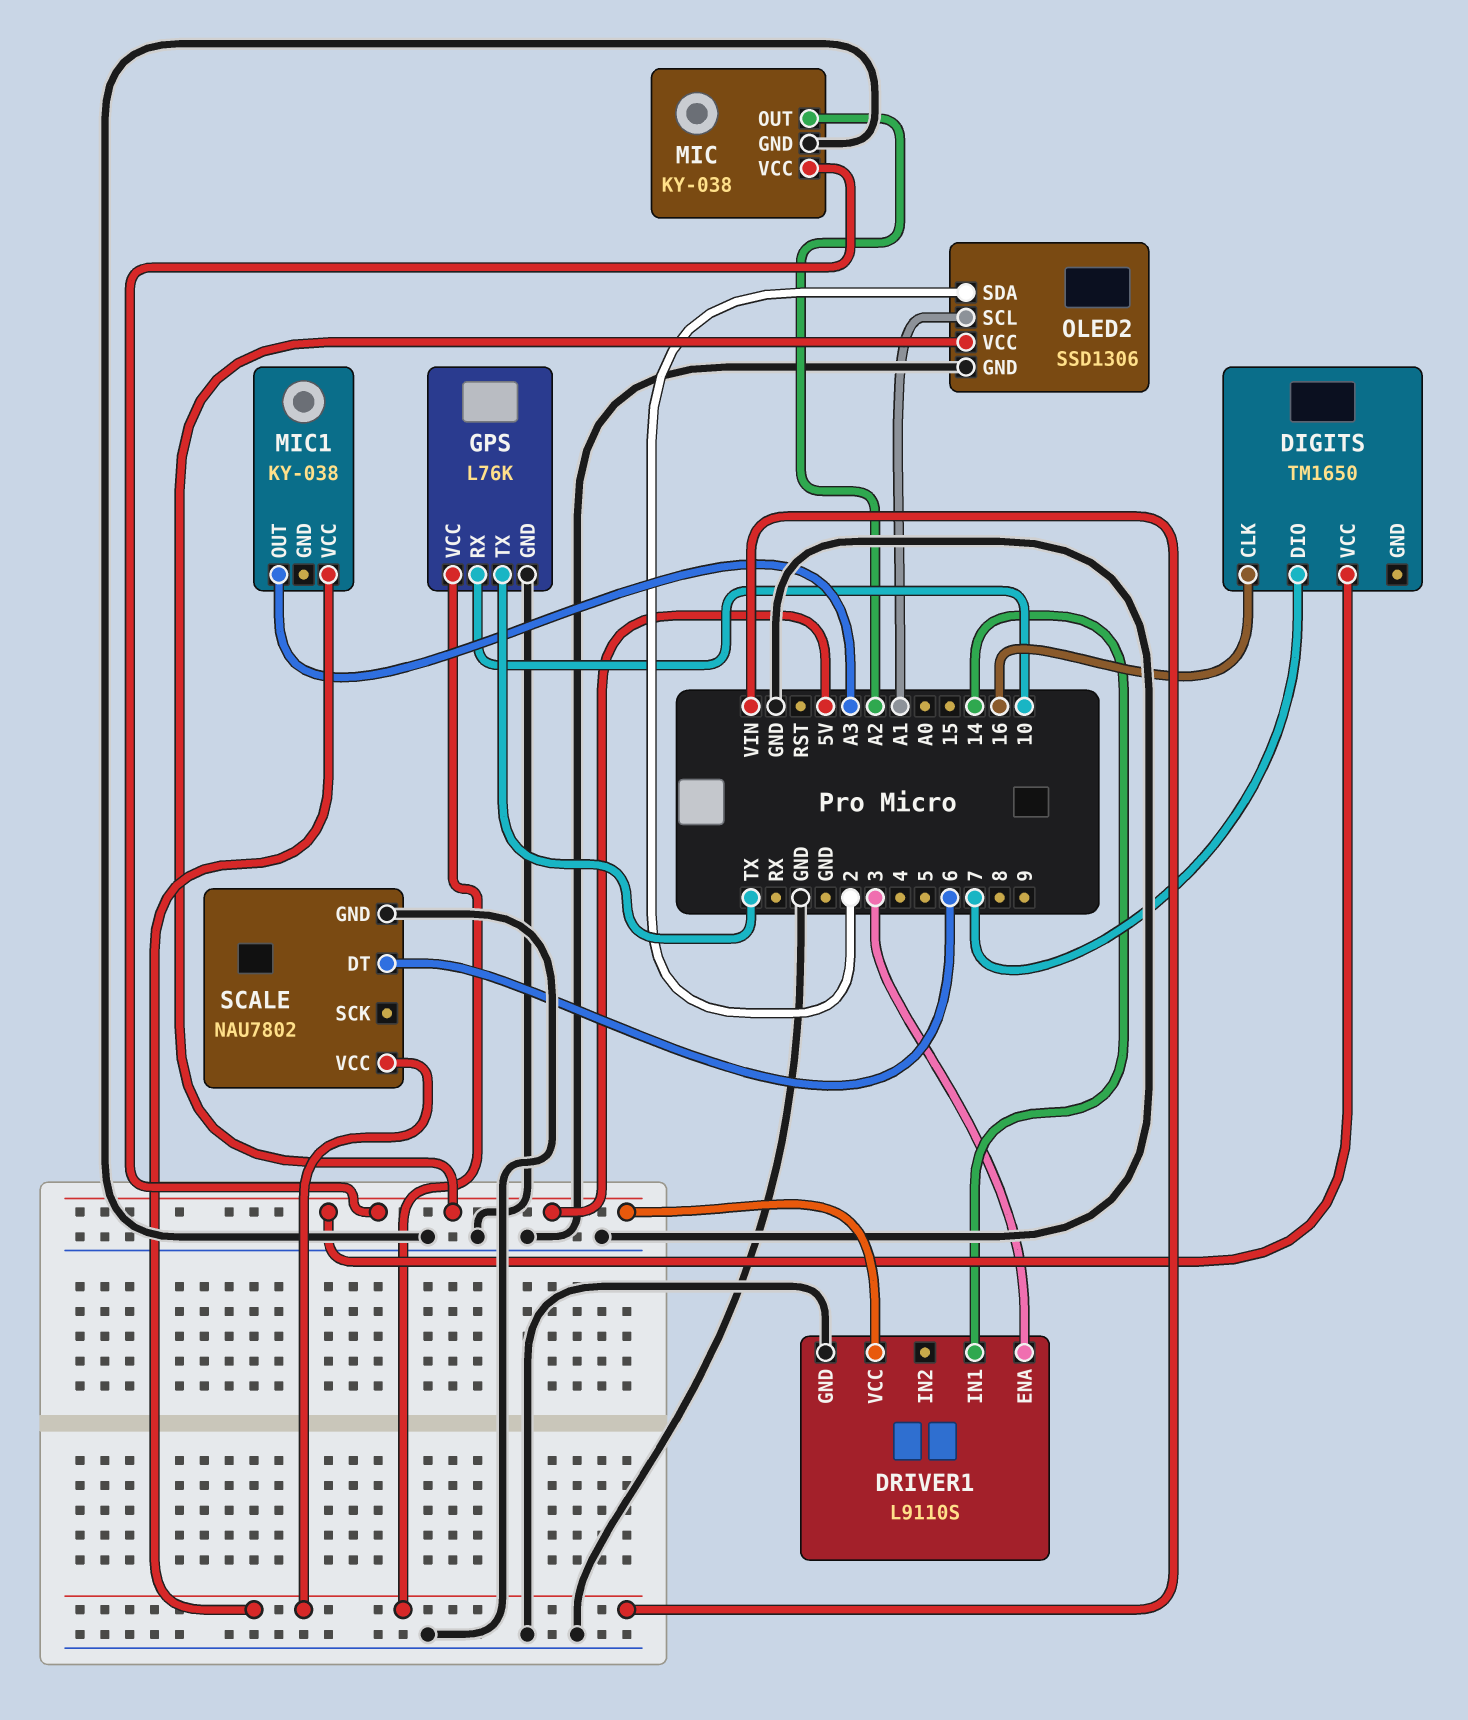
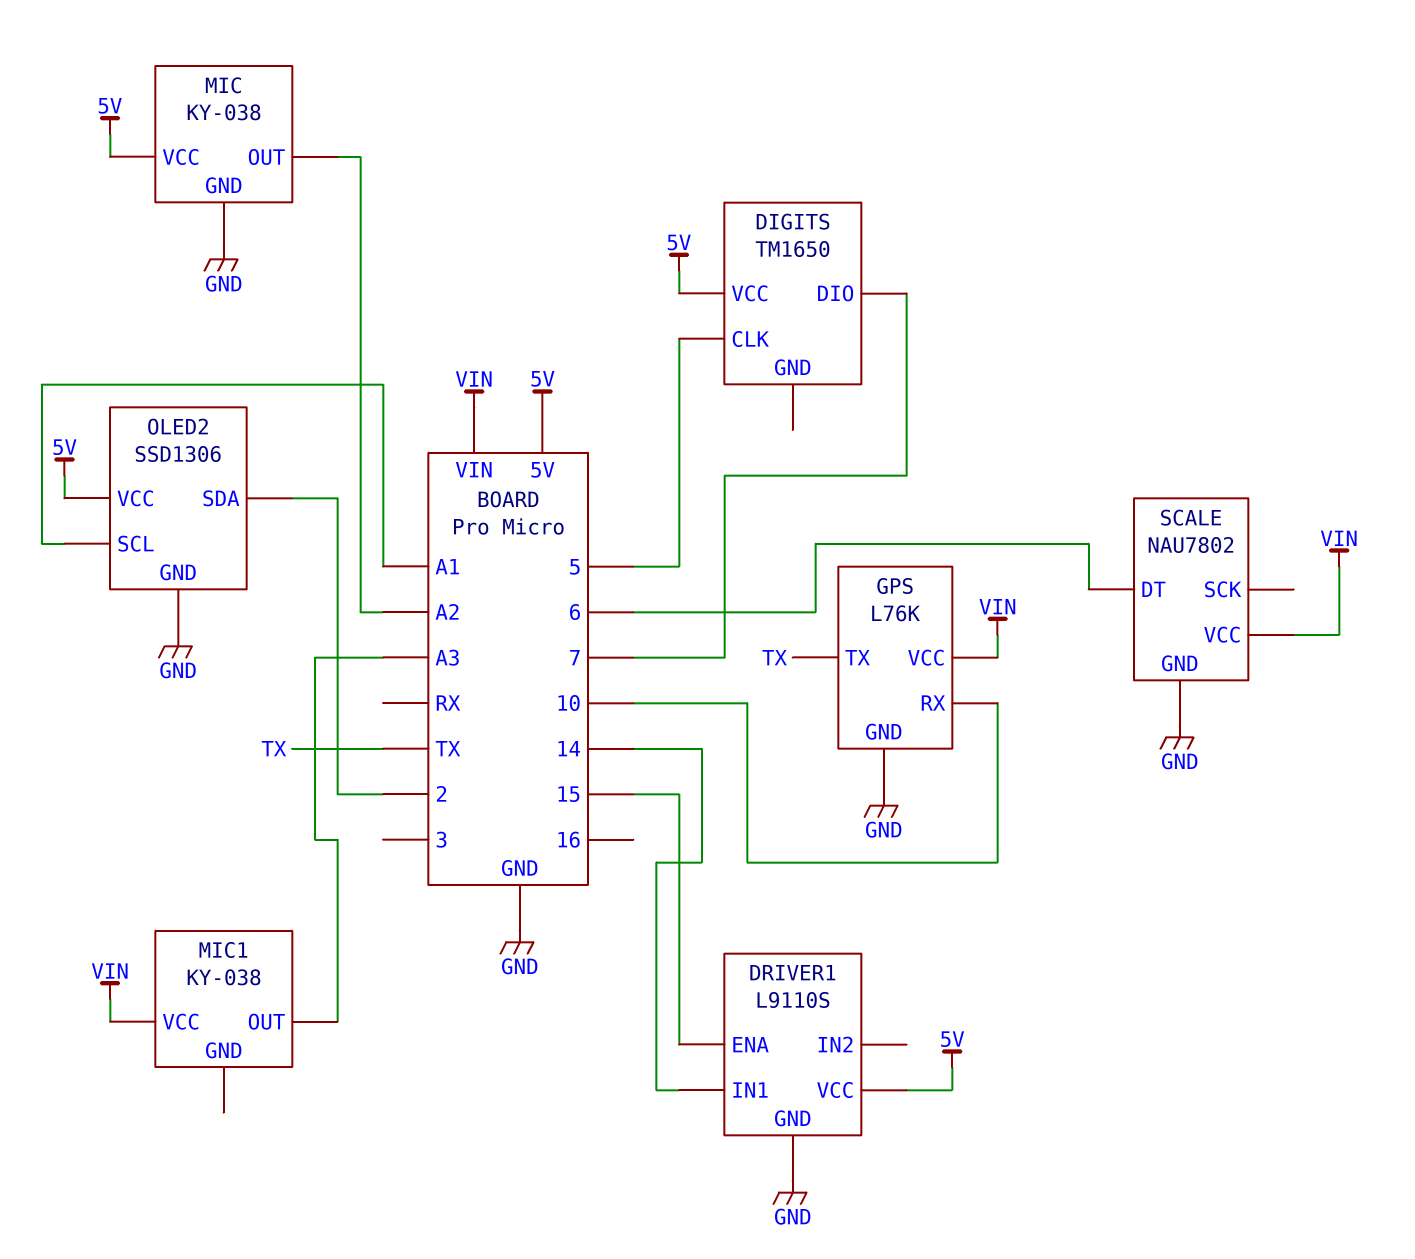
DIGITS pin CLK: 16 -> 5
DRIVER1 pin ENA: 3 -> 15

